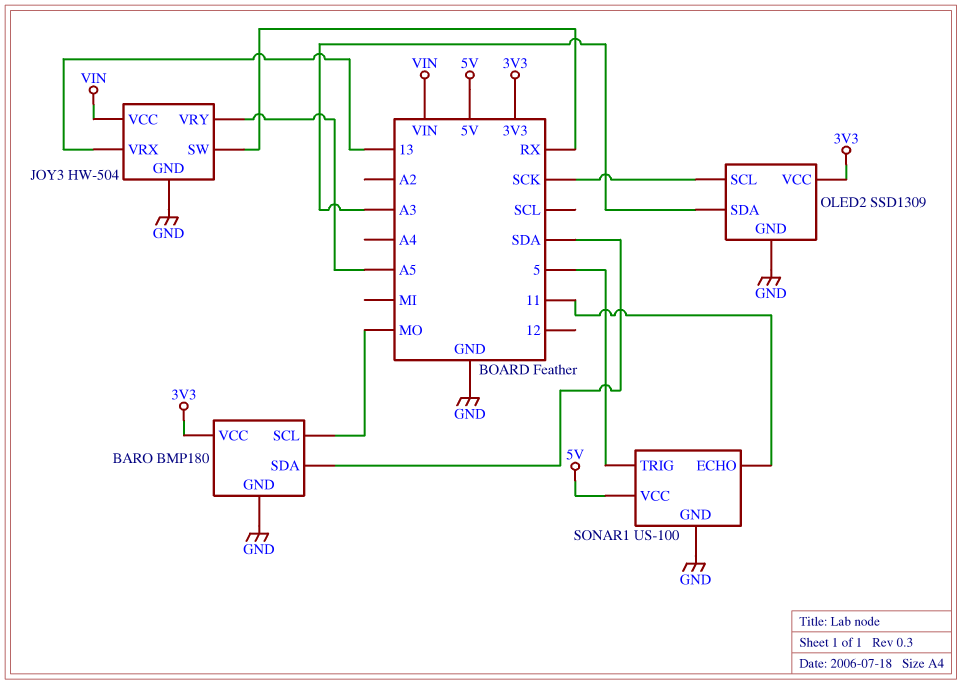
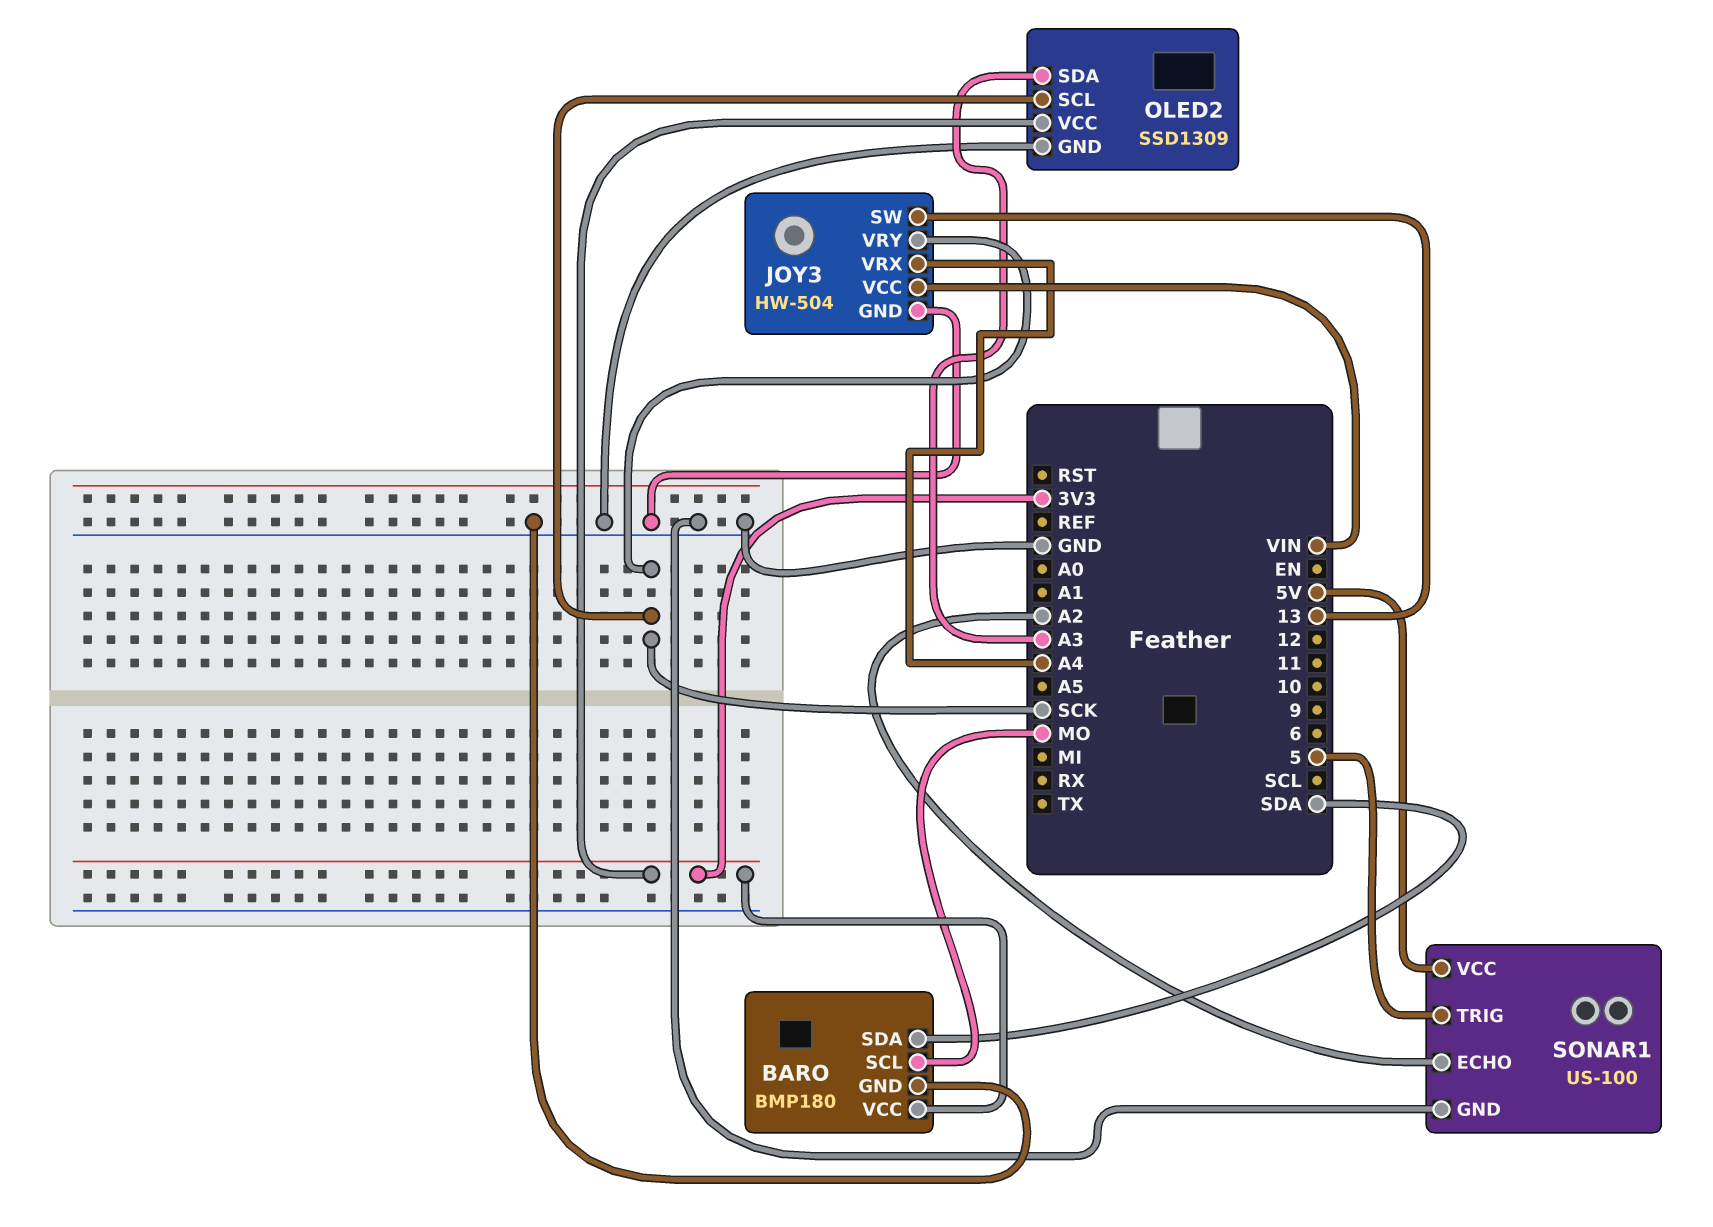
JOY3 pin SW: RX -> 13
JOY3 pin VRX: 13 -> A4
JOY3 pin VRY: A5 -> SCK
SONAR1 pin ECHO: 11 -> A2

